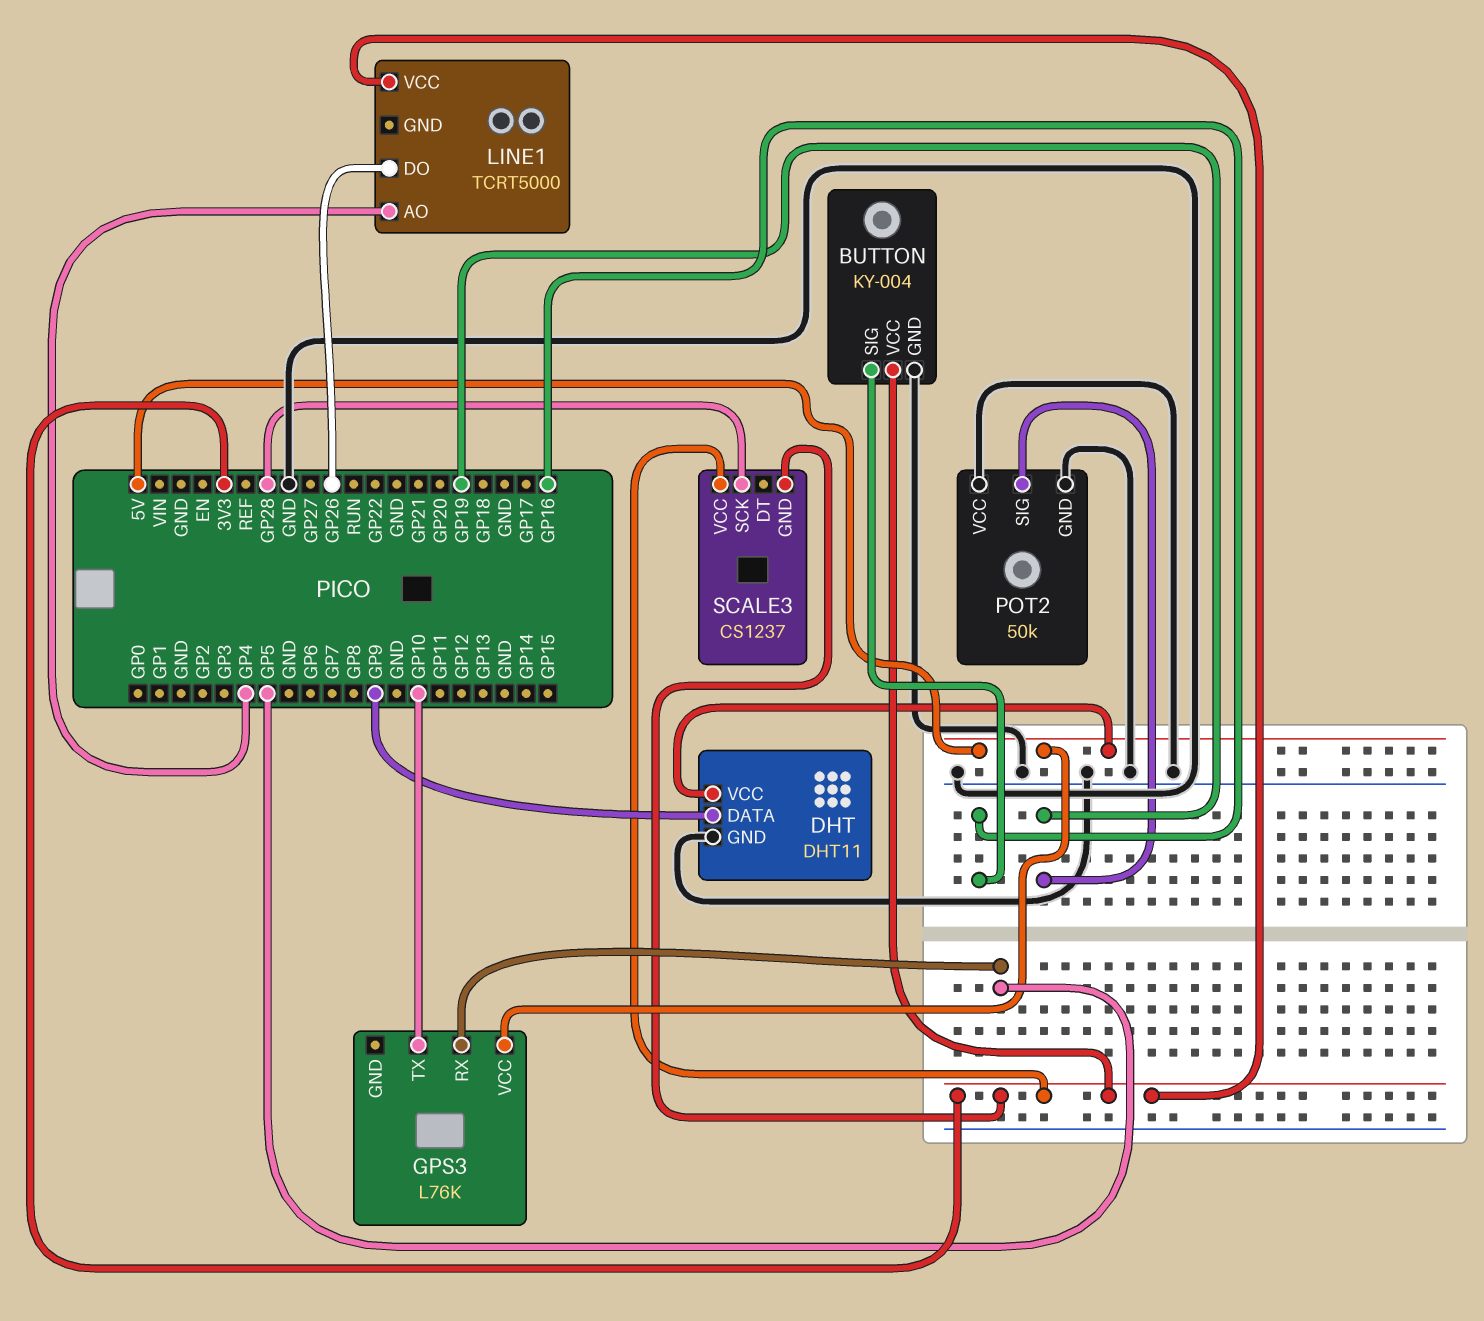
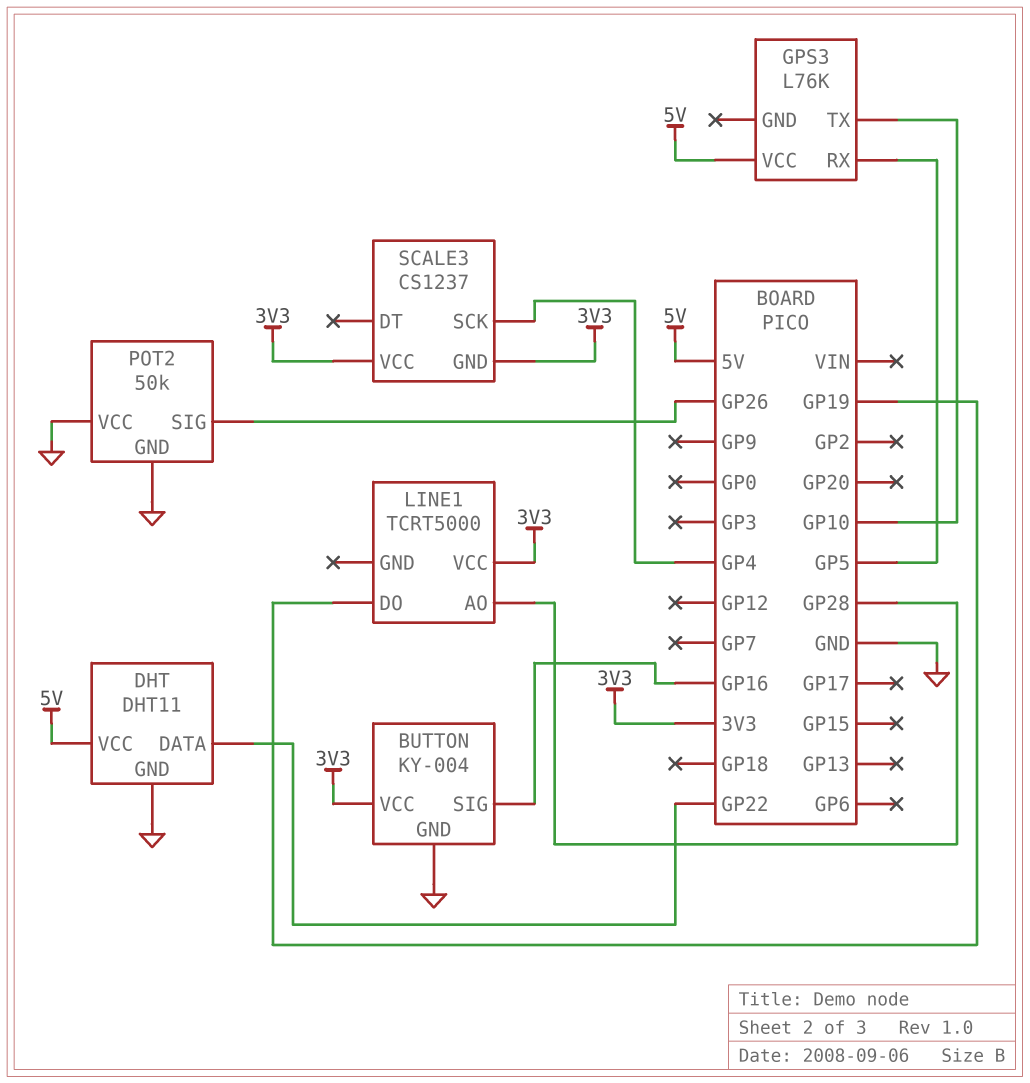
DHT pin DATA: GP9 -> GP22
LINE1 pin AO: GP4 -> GP28
LINE1 pin DO: GP26 -> GP19
POT2 pin SIG: GP19 -> GP26
SCALE3 pin SCK: GP28 -> GP4

